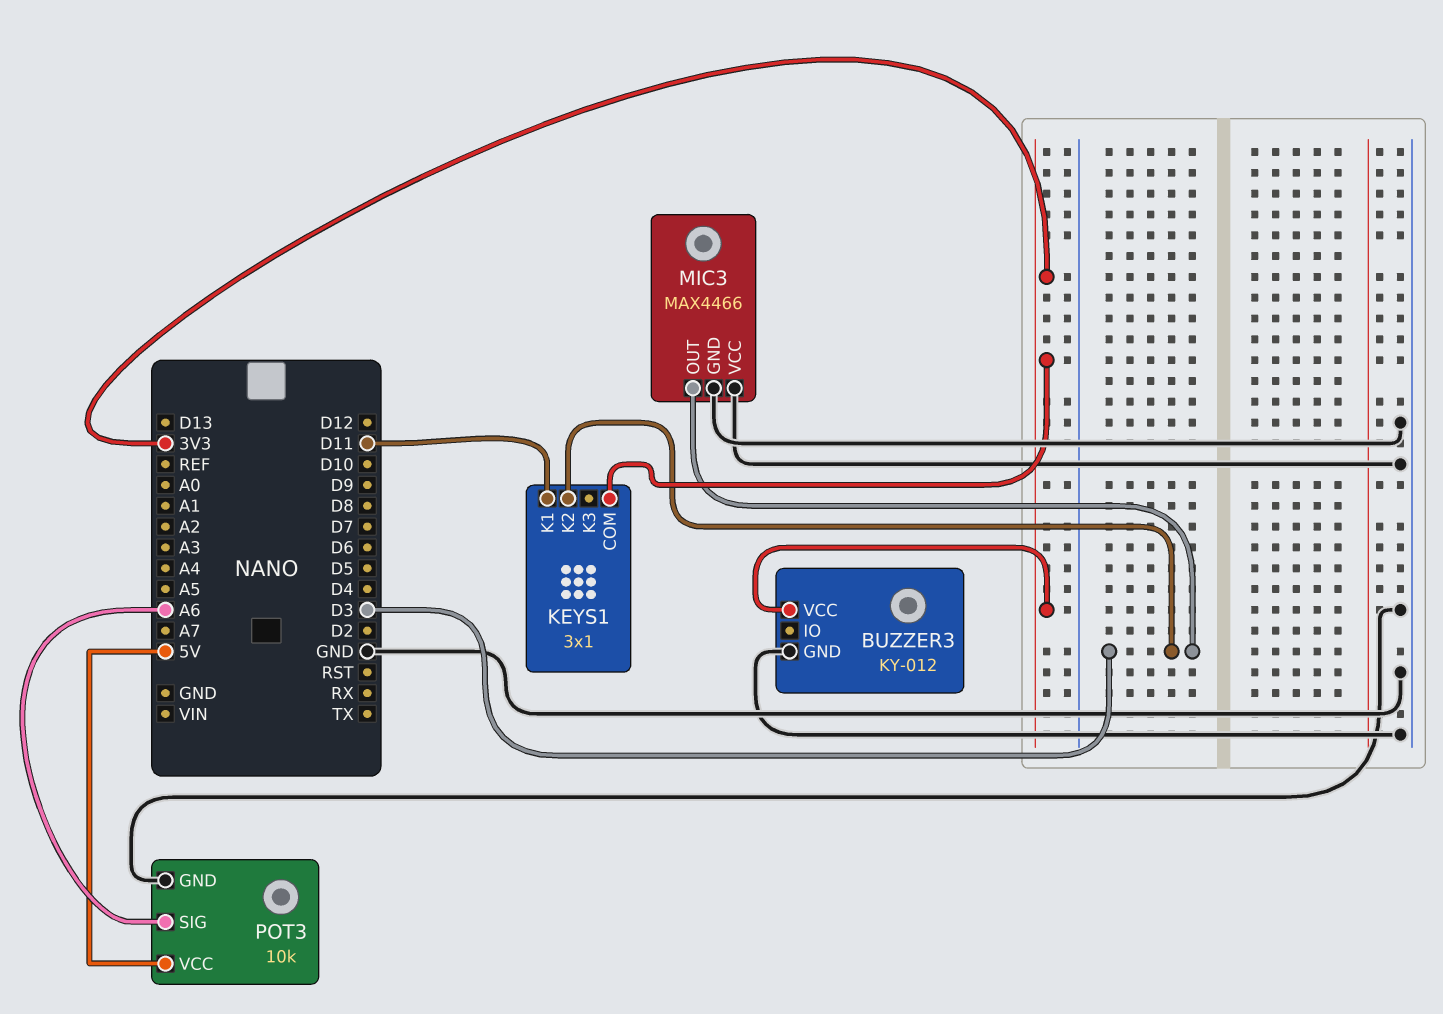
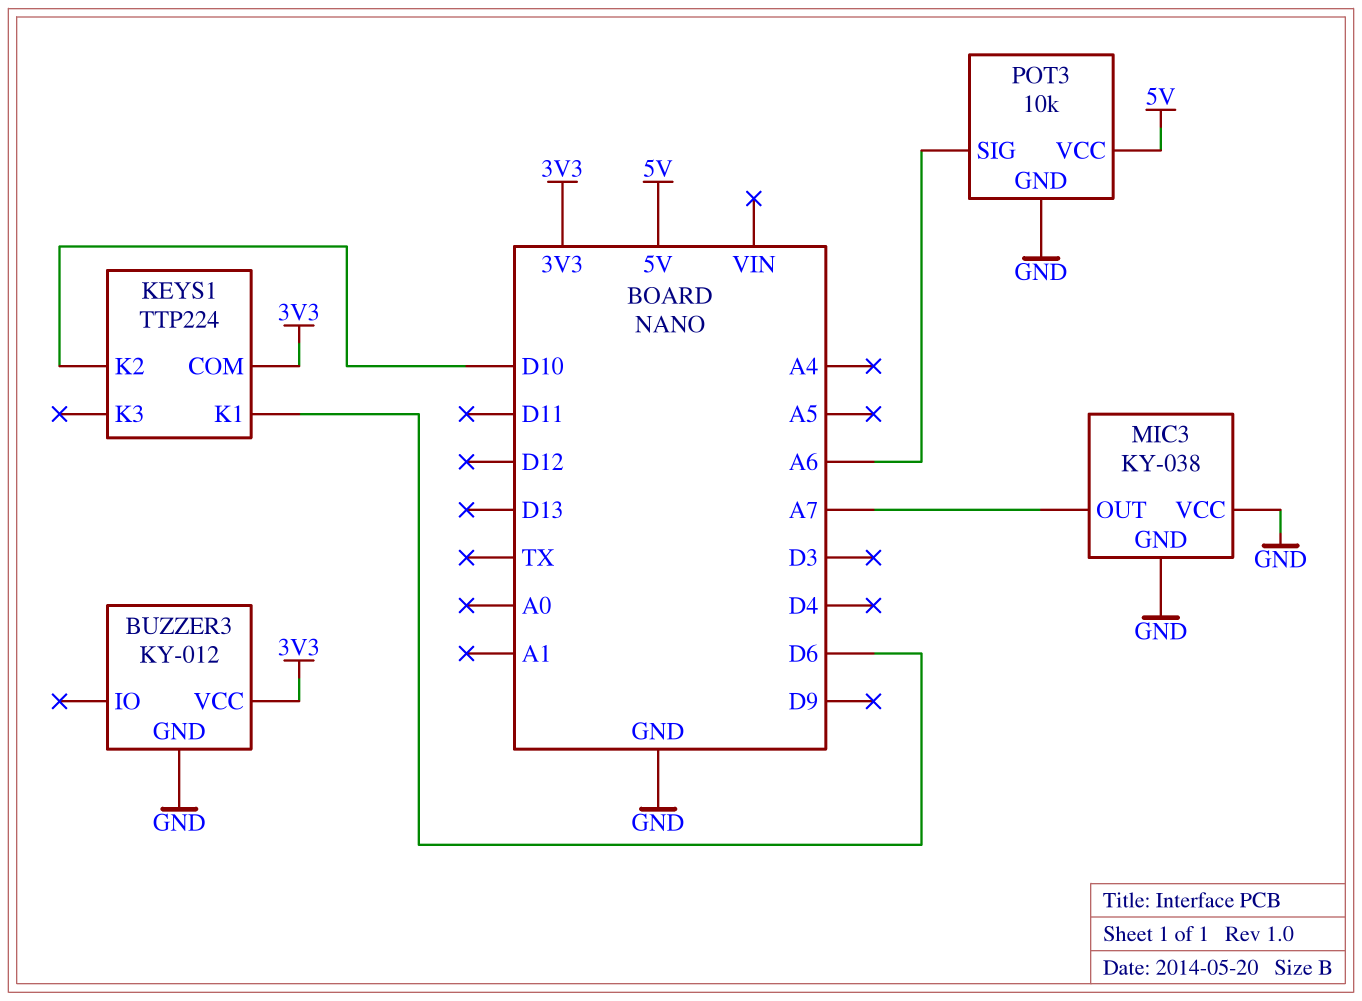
KEYS1: 3x1 -> TTP224
KEYS1 pin K1: D11 -> D6
KEYS1 pin K2: D3 -> D10
MIC3: MAX4466 -> KY-038
MIC3 pin OUT: D3 -> A7

